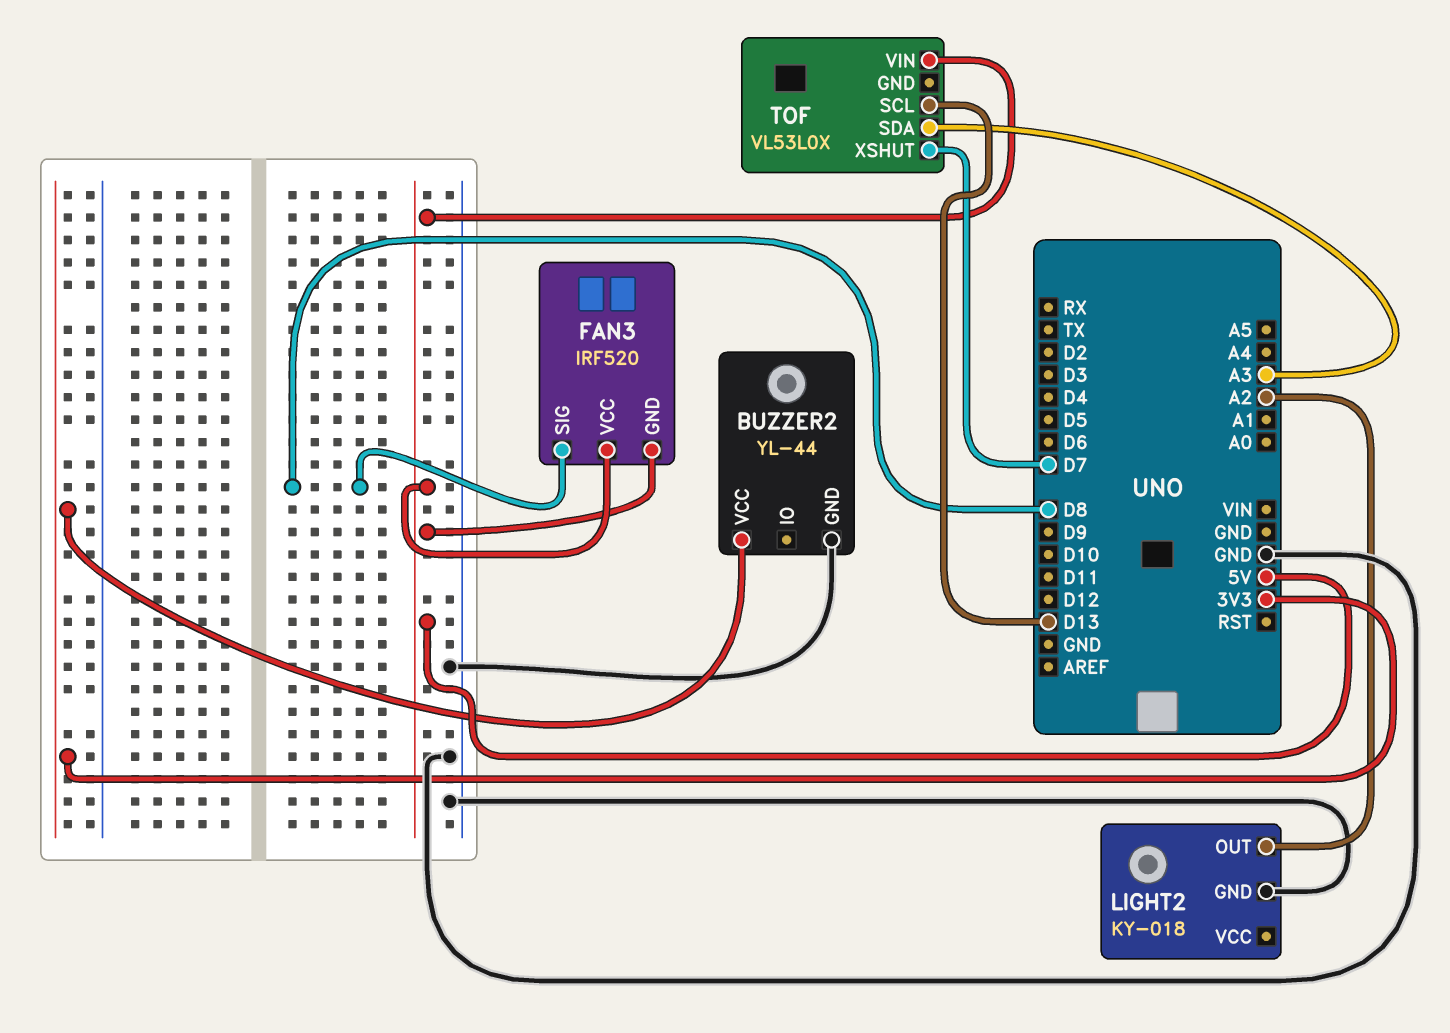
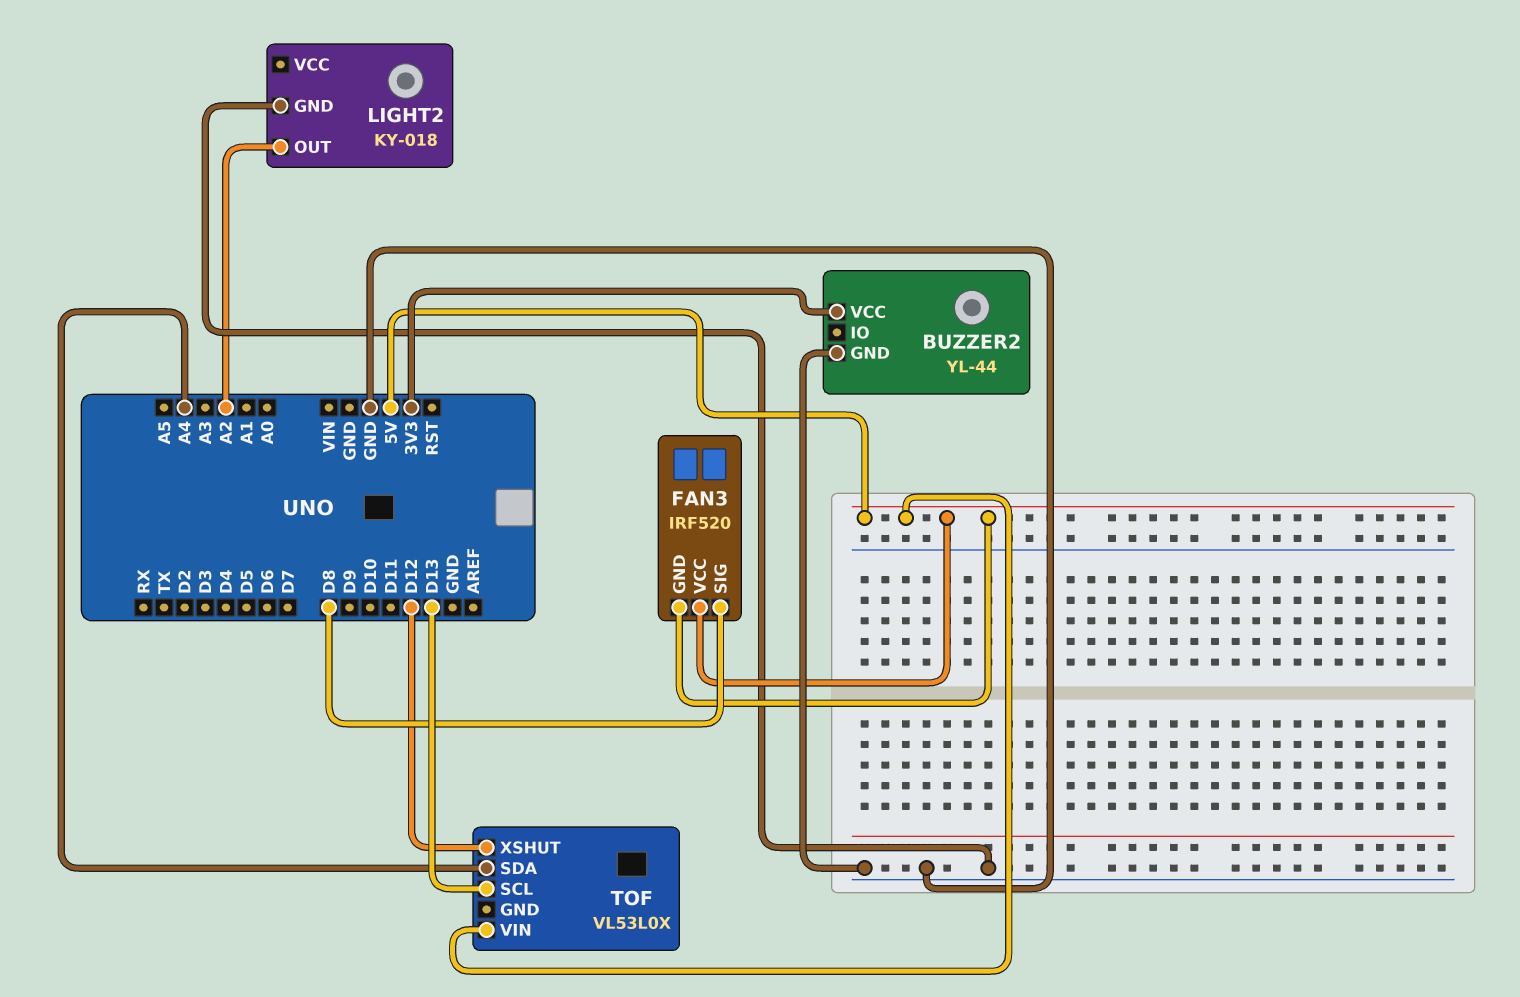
TOF pin SDA: A3 -> A4
TOF pin XSHUT: D7 -> D12

